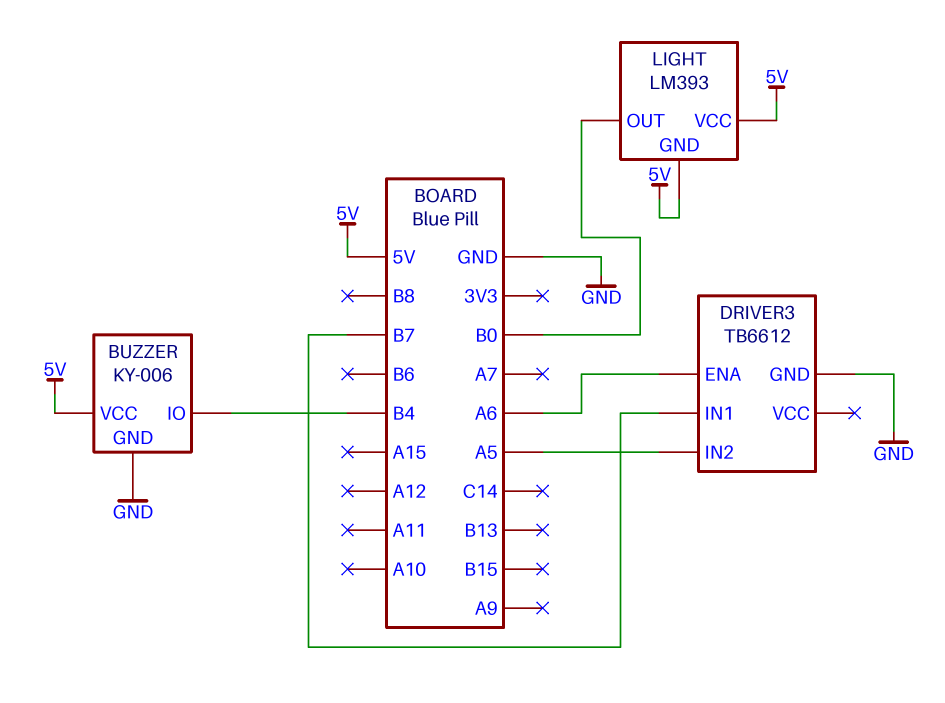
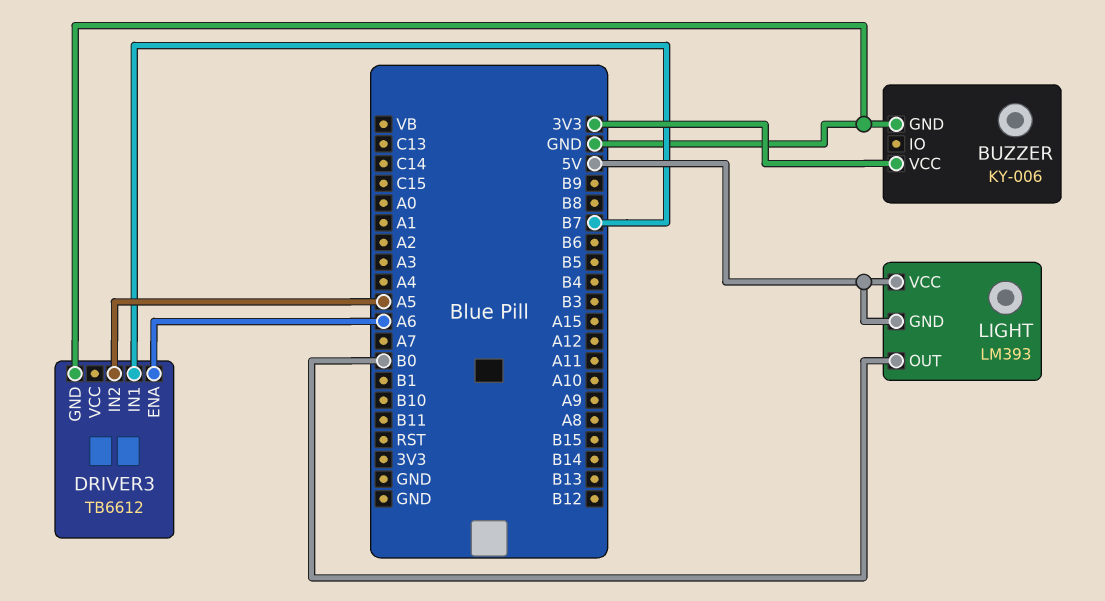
BUZZER pin IO: B4 -> none
BUZZER pin VCC: 5V -> 3V3

